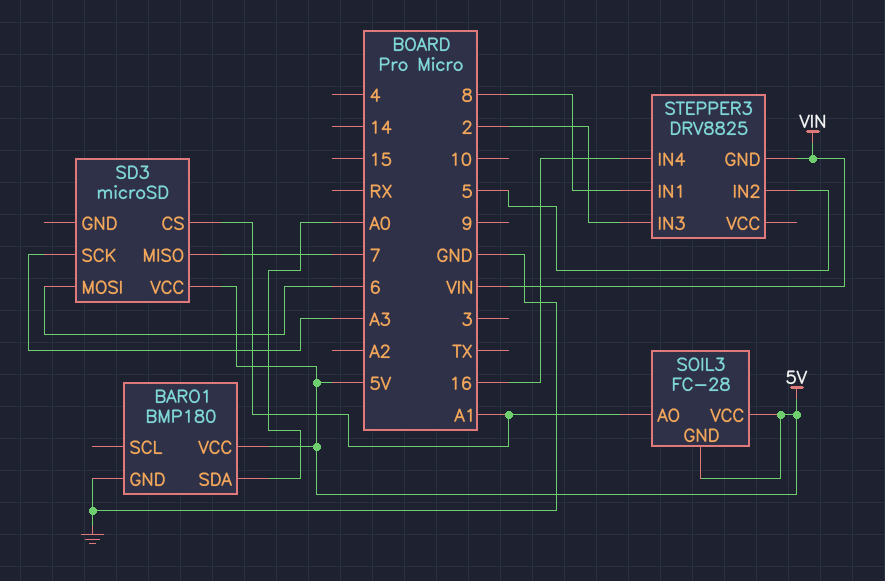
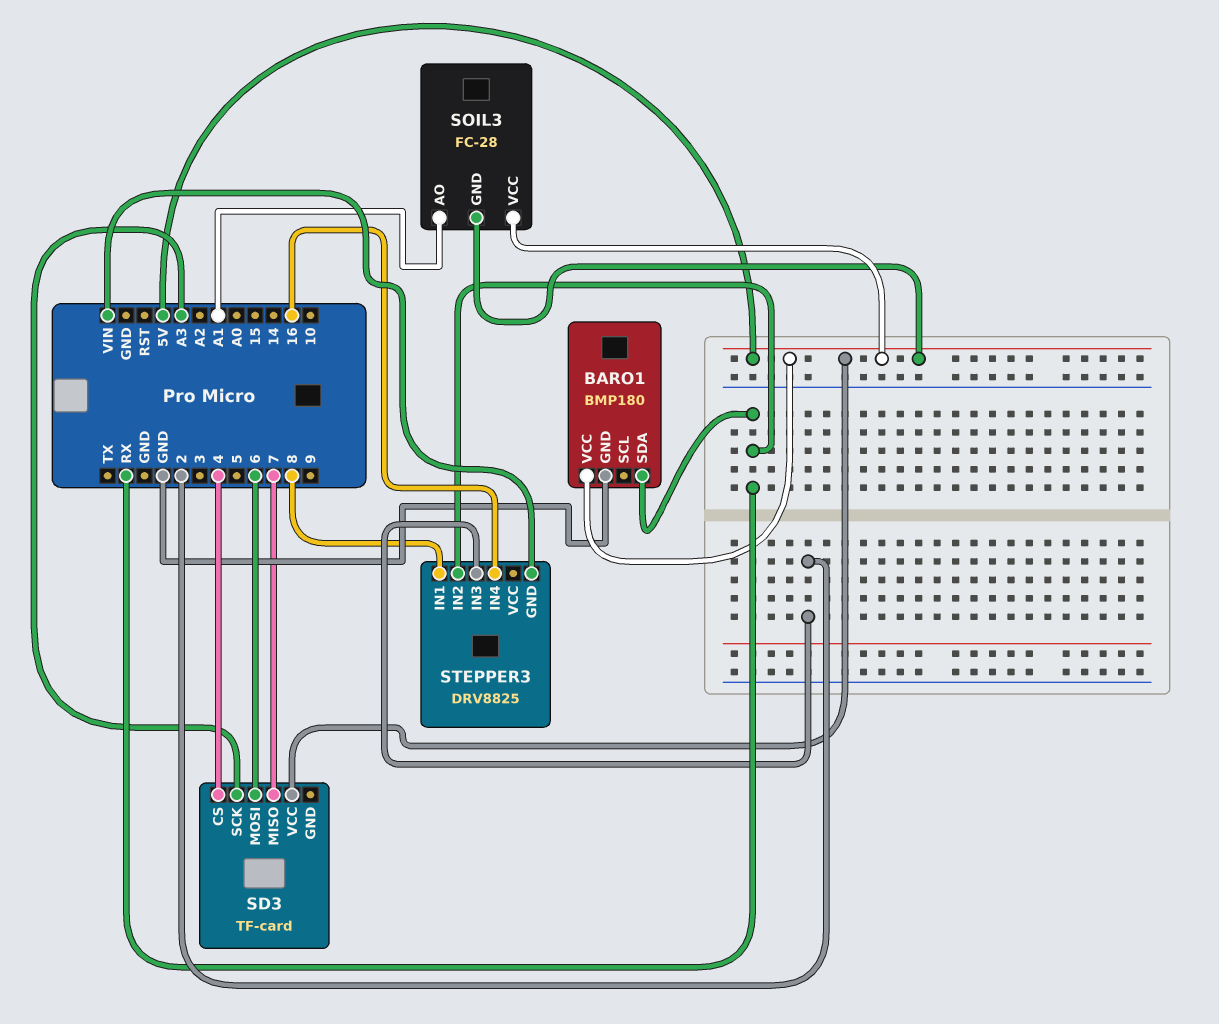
BARO1 pin SDA: A0 -> RX
SD3: microSD -> TF-card
SD3 pin CS: A1 -> 4
STEPPER3 pin IN2: 5 -> RX

